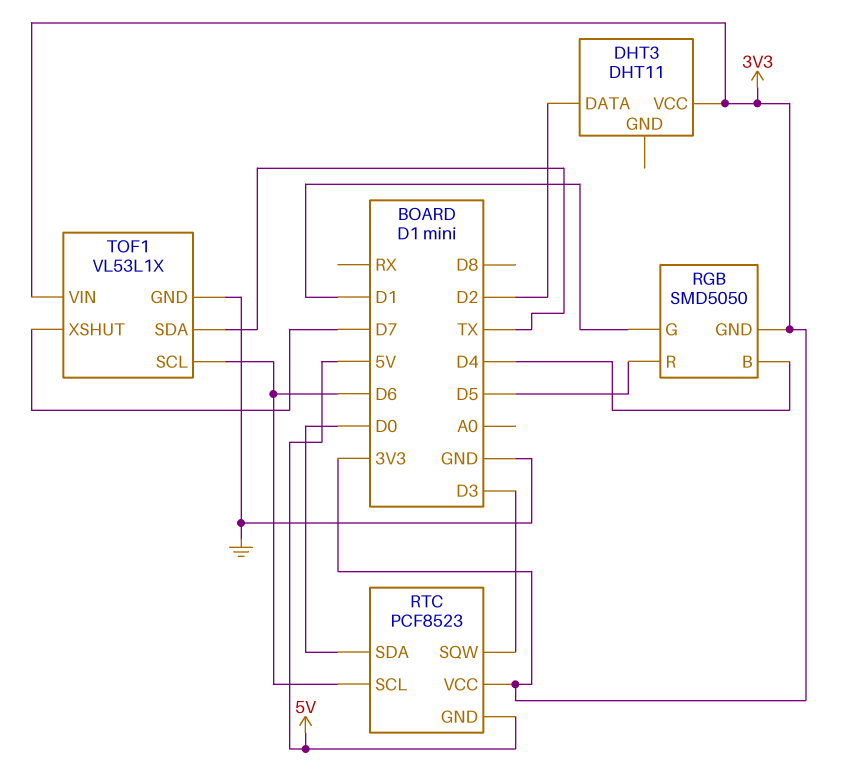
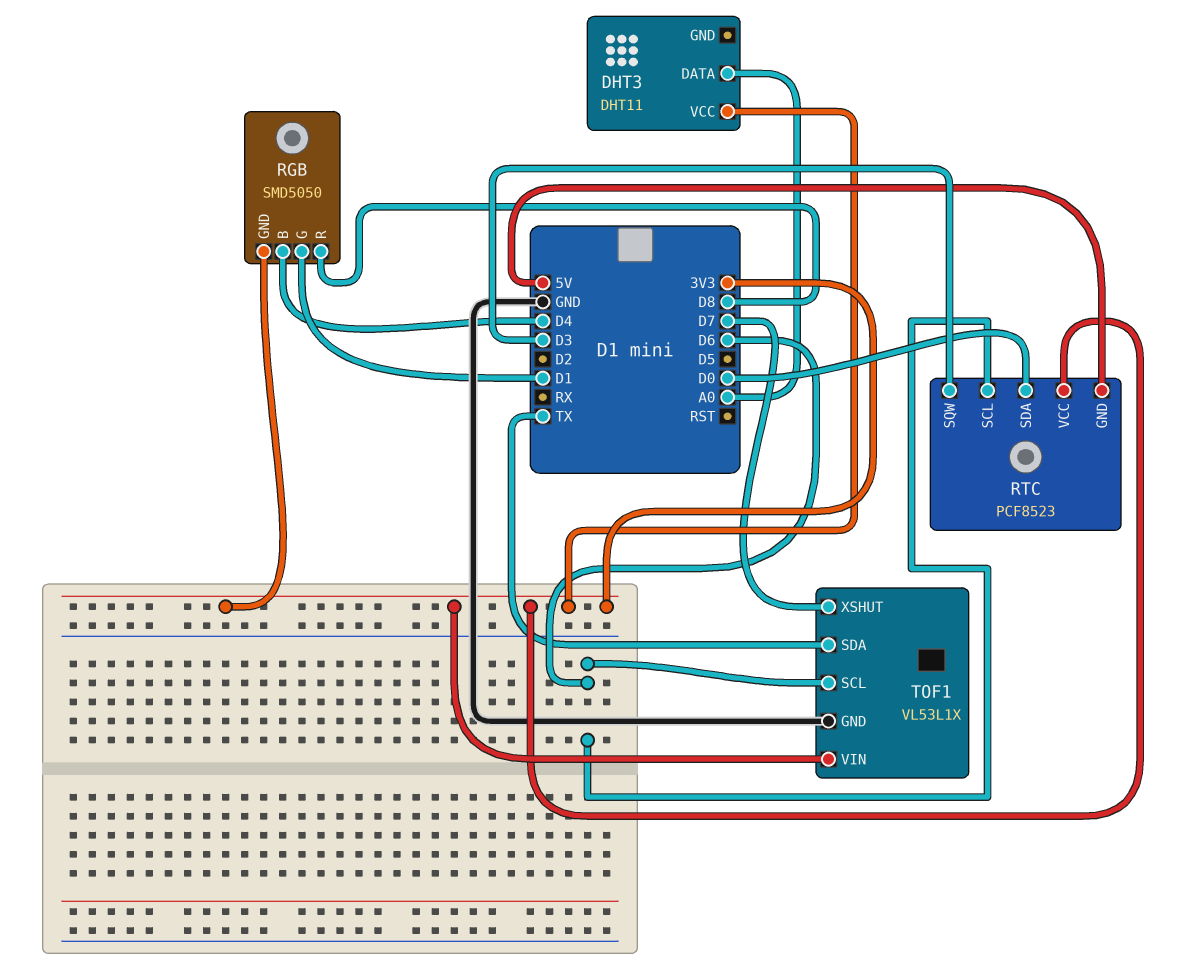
DHT3 pin DATA: D2 -> A0
RGB pin R: D5 -> D8

